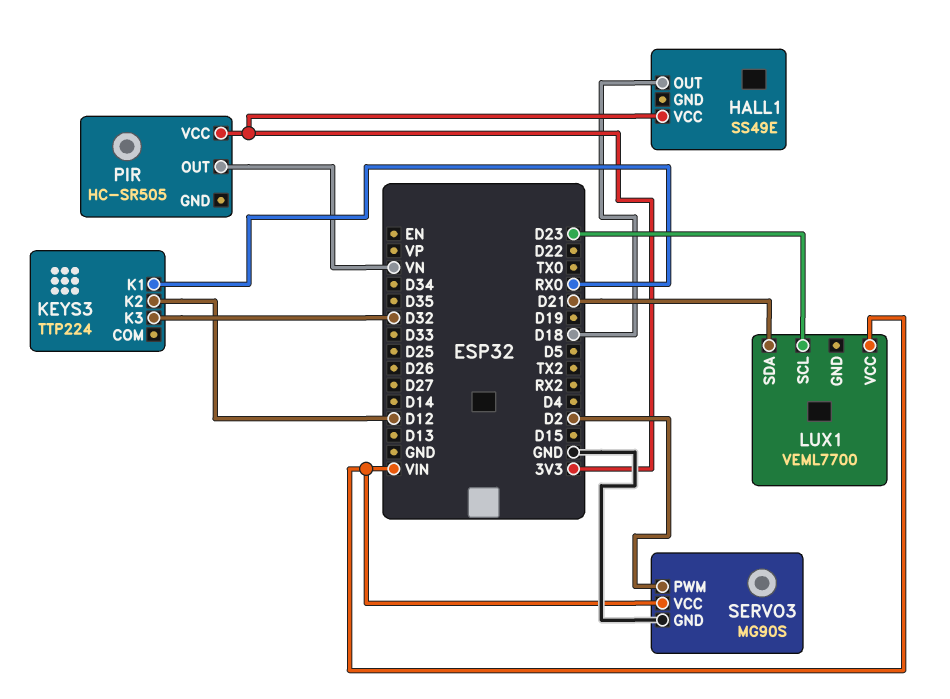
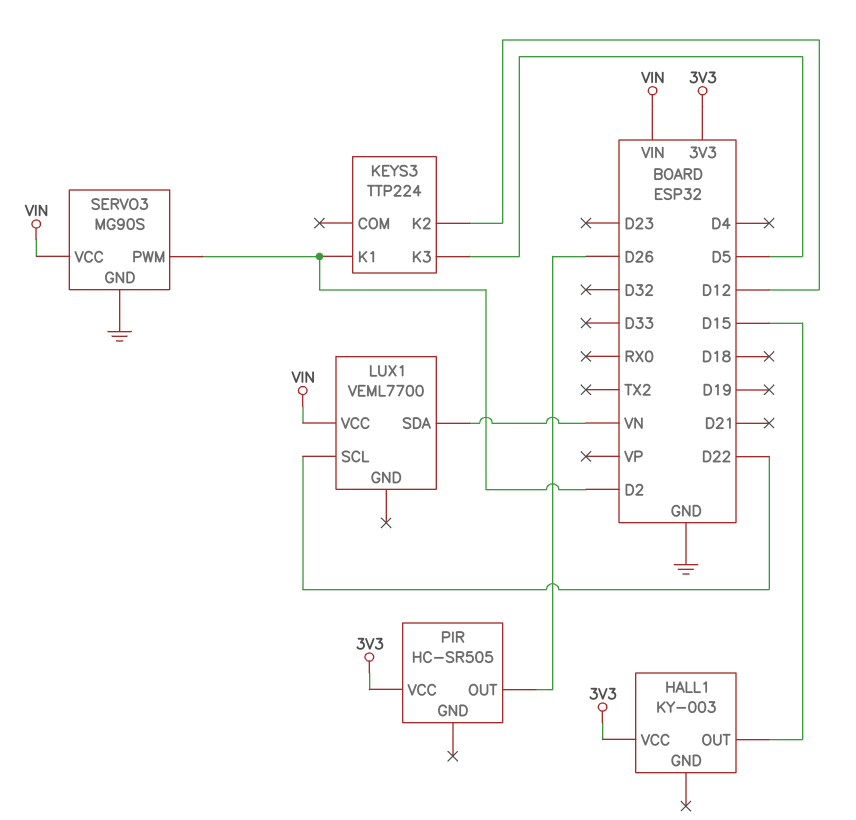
HALL1: SS49E -> KY-003
HALL1 pin OUT: D18 -> D15
KEYS3 pin K1: RX0 -> D2
KEYS3 pin K3: D32 -> D5
LUX1 pin SCL: D23 -> D22
LUX1 pin SDA: D21 -> VN
PIR pin OUT: VN -> D26

